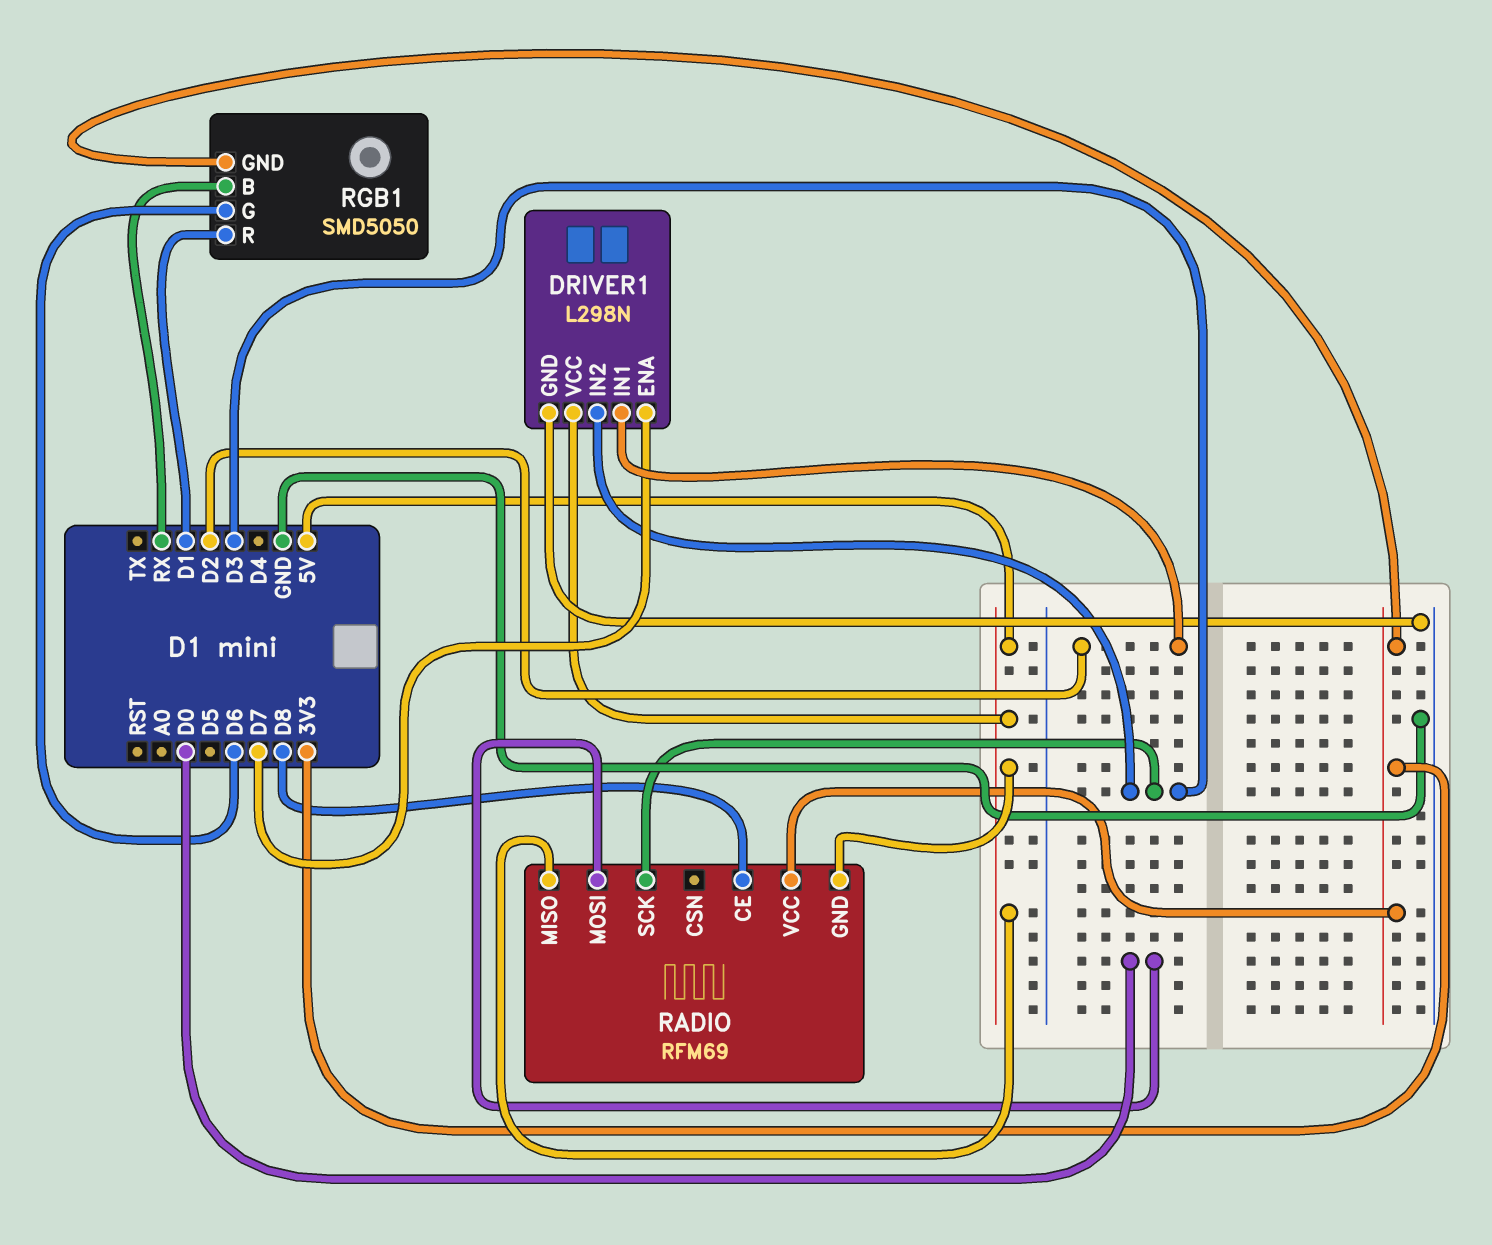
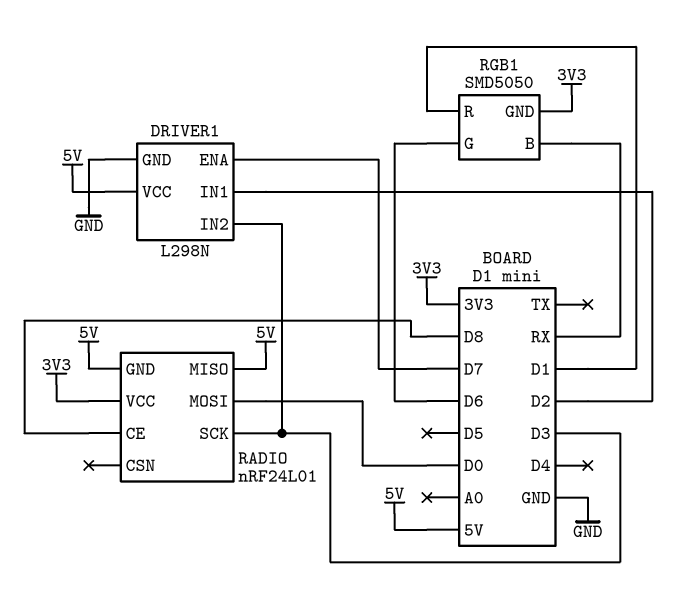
RADIO: RFM69 -> nRF24L01

